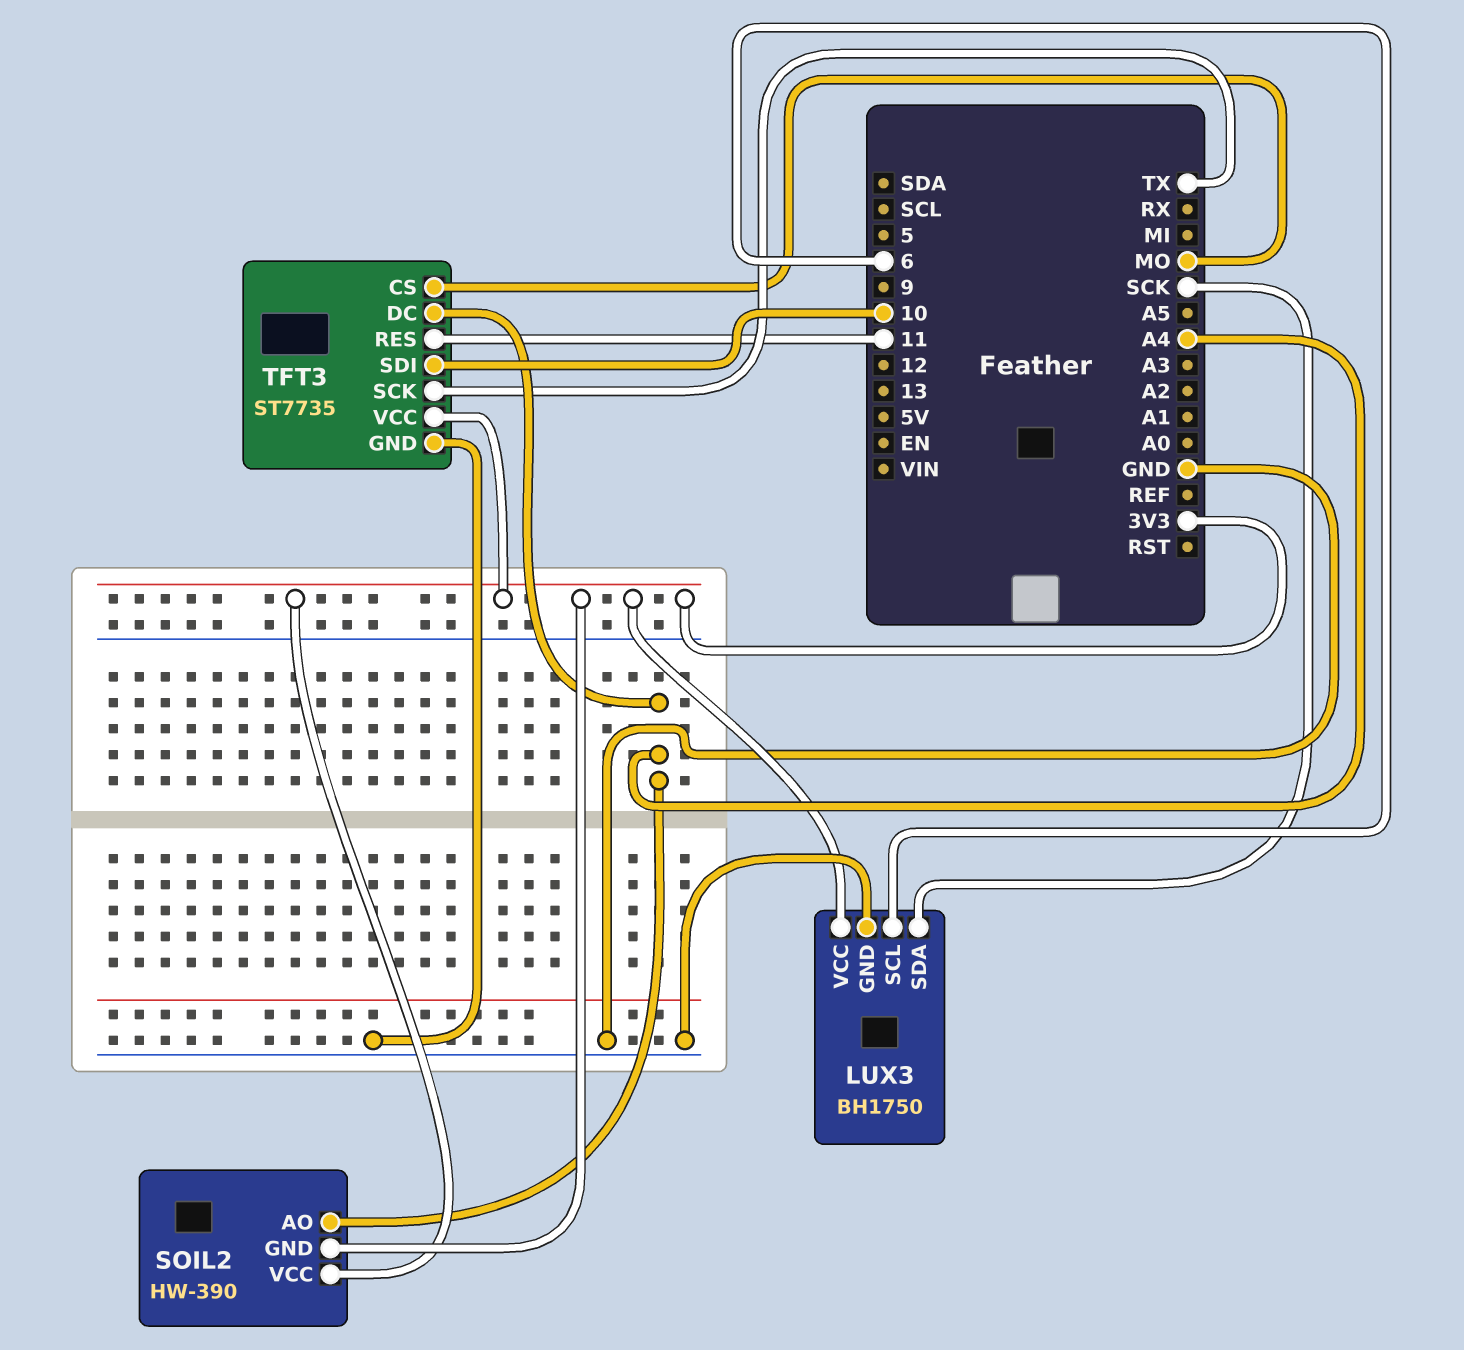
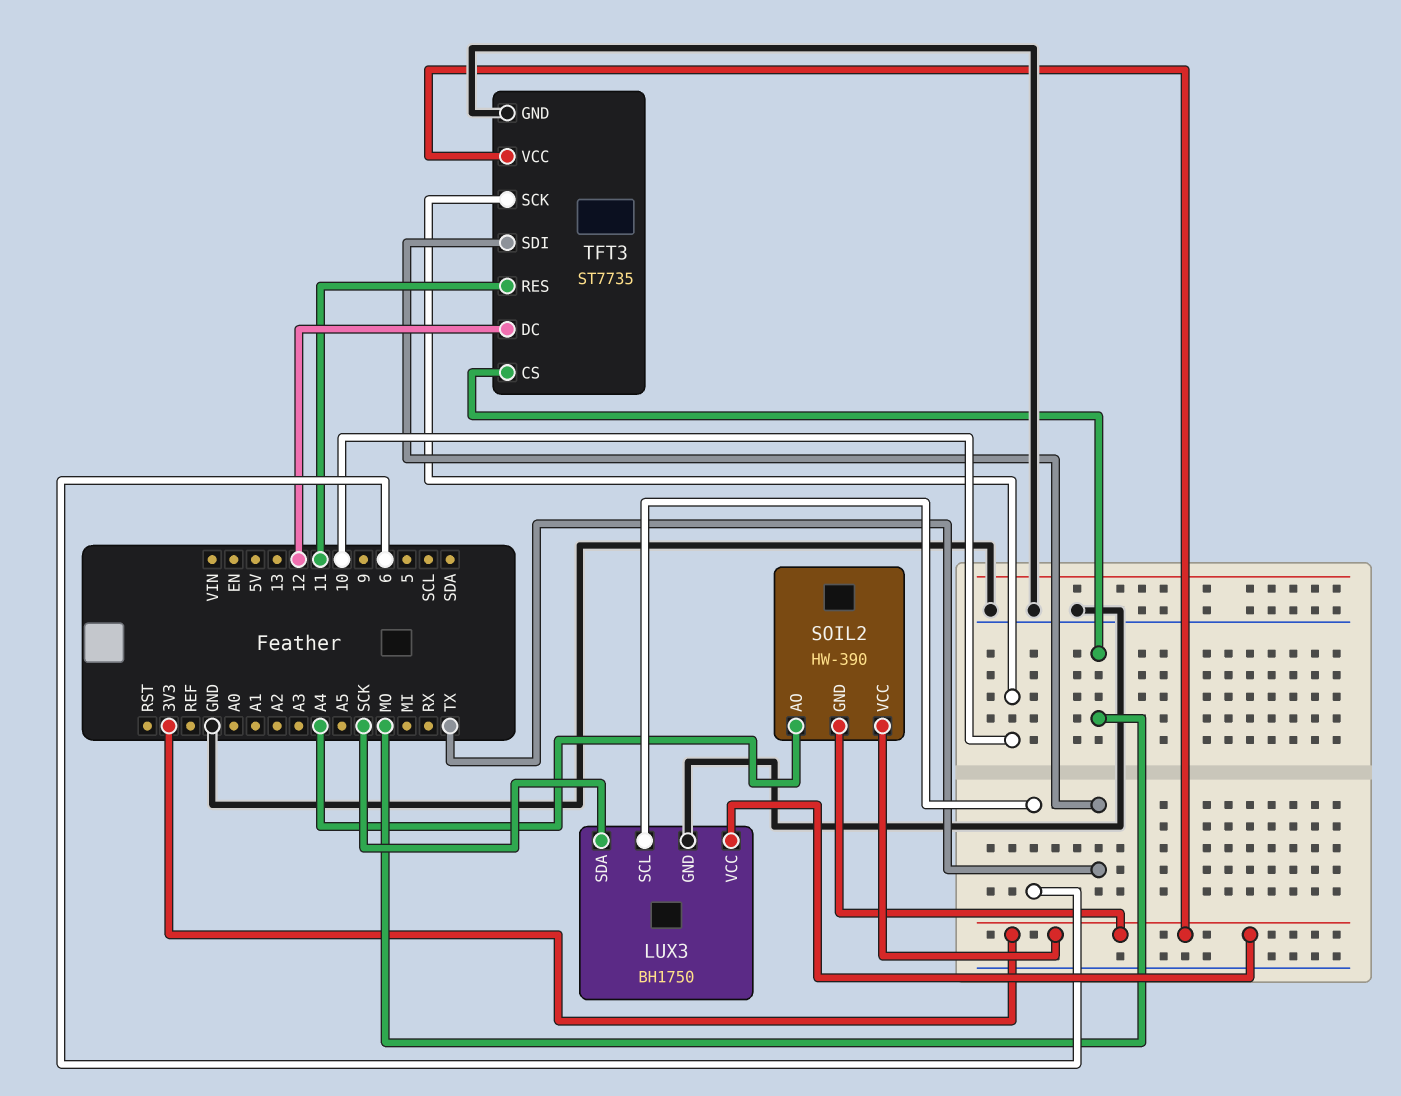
TFT3 pin DC: A4 -> 12
TFT3 pin SCK: TX -> 10
TFT3 pin SDI: 10 -> TX

